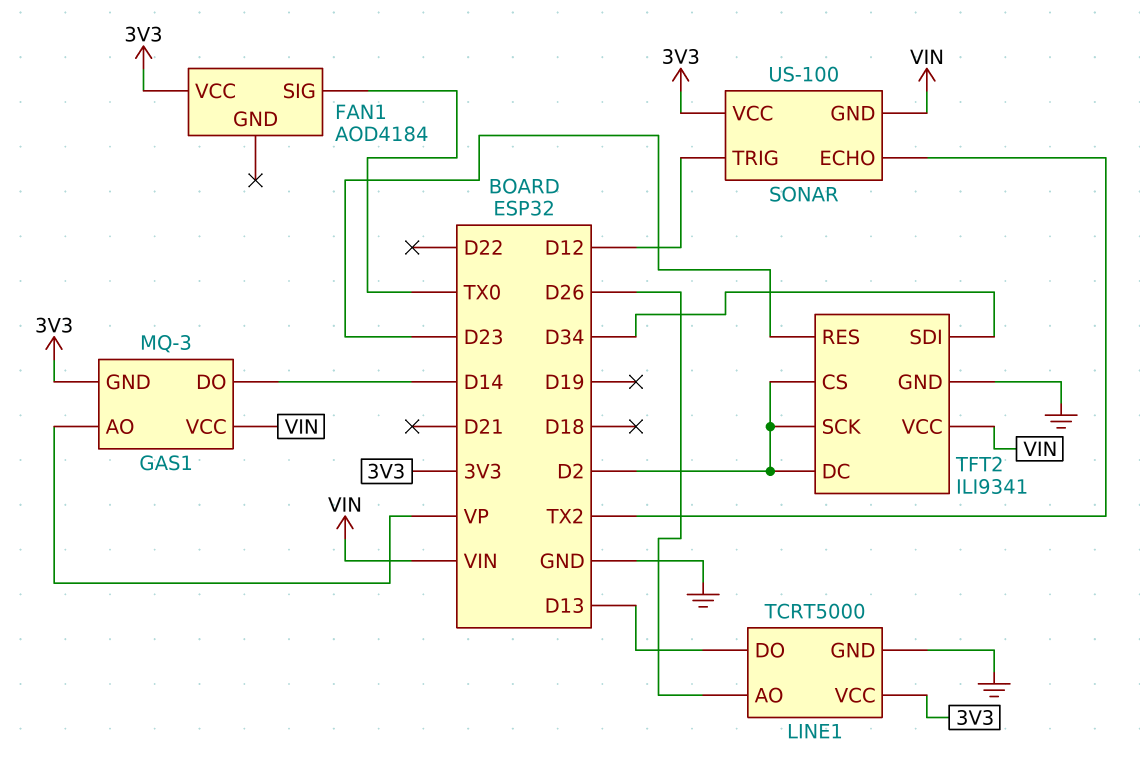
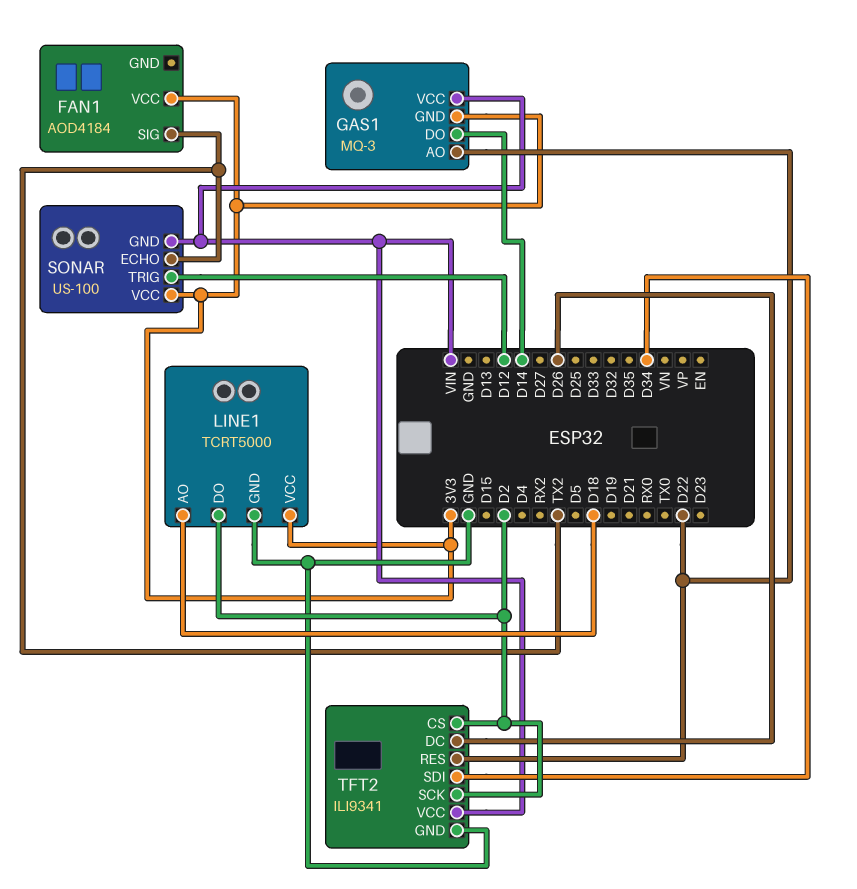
FAN1 pin SIG: TX0 -> TX2
GAS1 pin AO: VP -> D22
LINE1 pin AO: D26 -> D18
LINE1 pin DO: D13 -> D2
TFT2 pin DC: D2 -> D26
TFT2 pin RES: D23 -> D22

